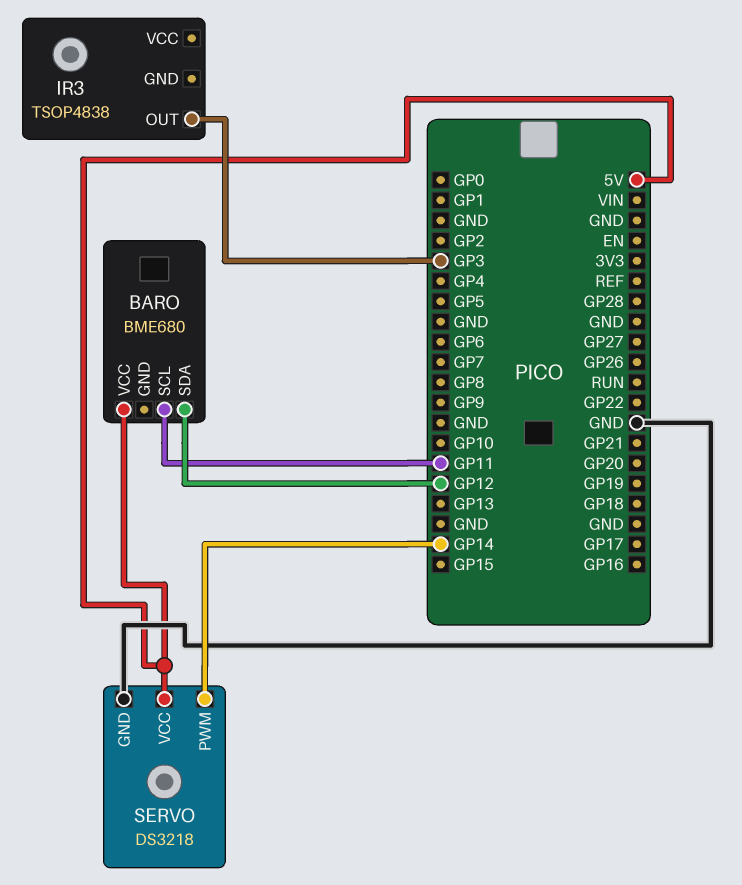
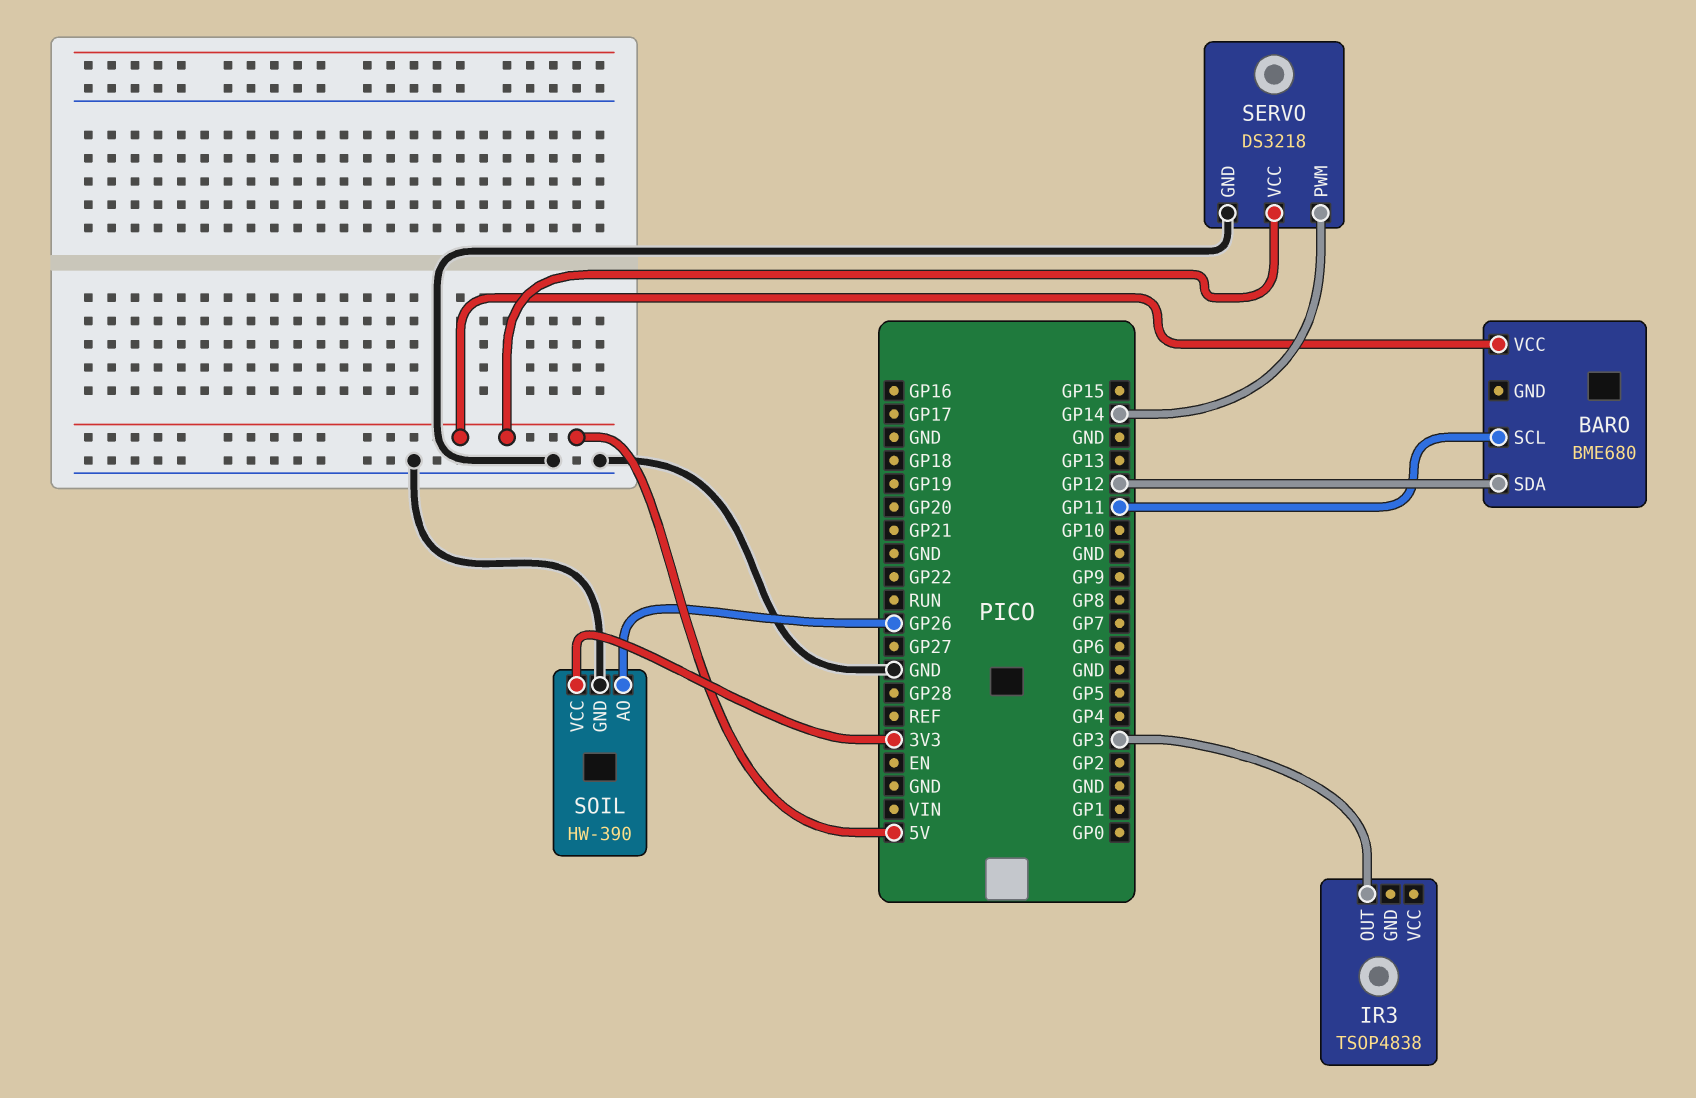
SOIL: none -> HW-390
SOIL pin AO: none -> GP26
SOIL pin GND: none -> GND
SOIL pin VCC: none -> 3V3

